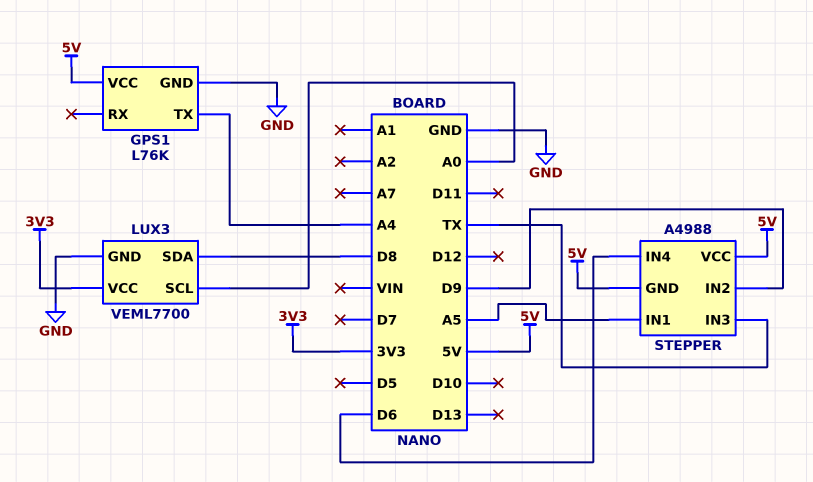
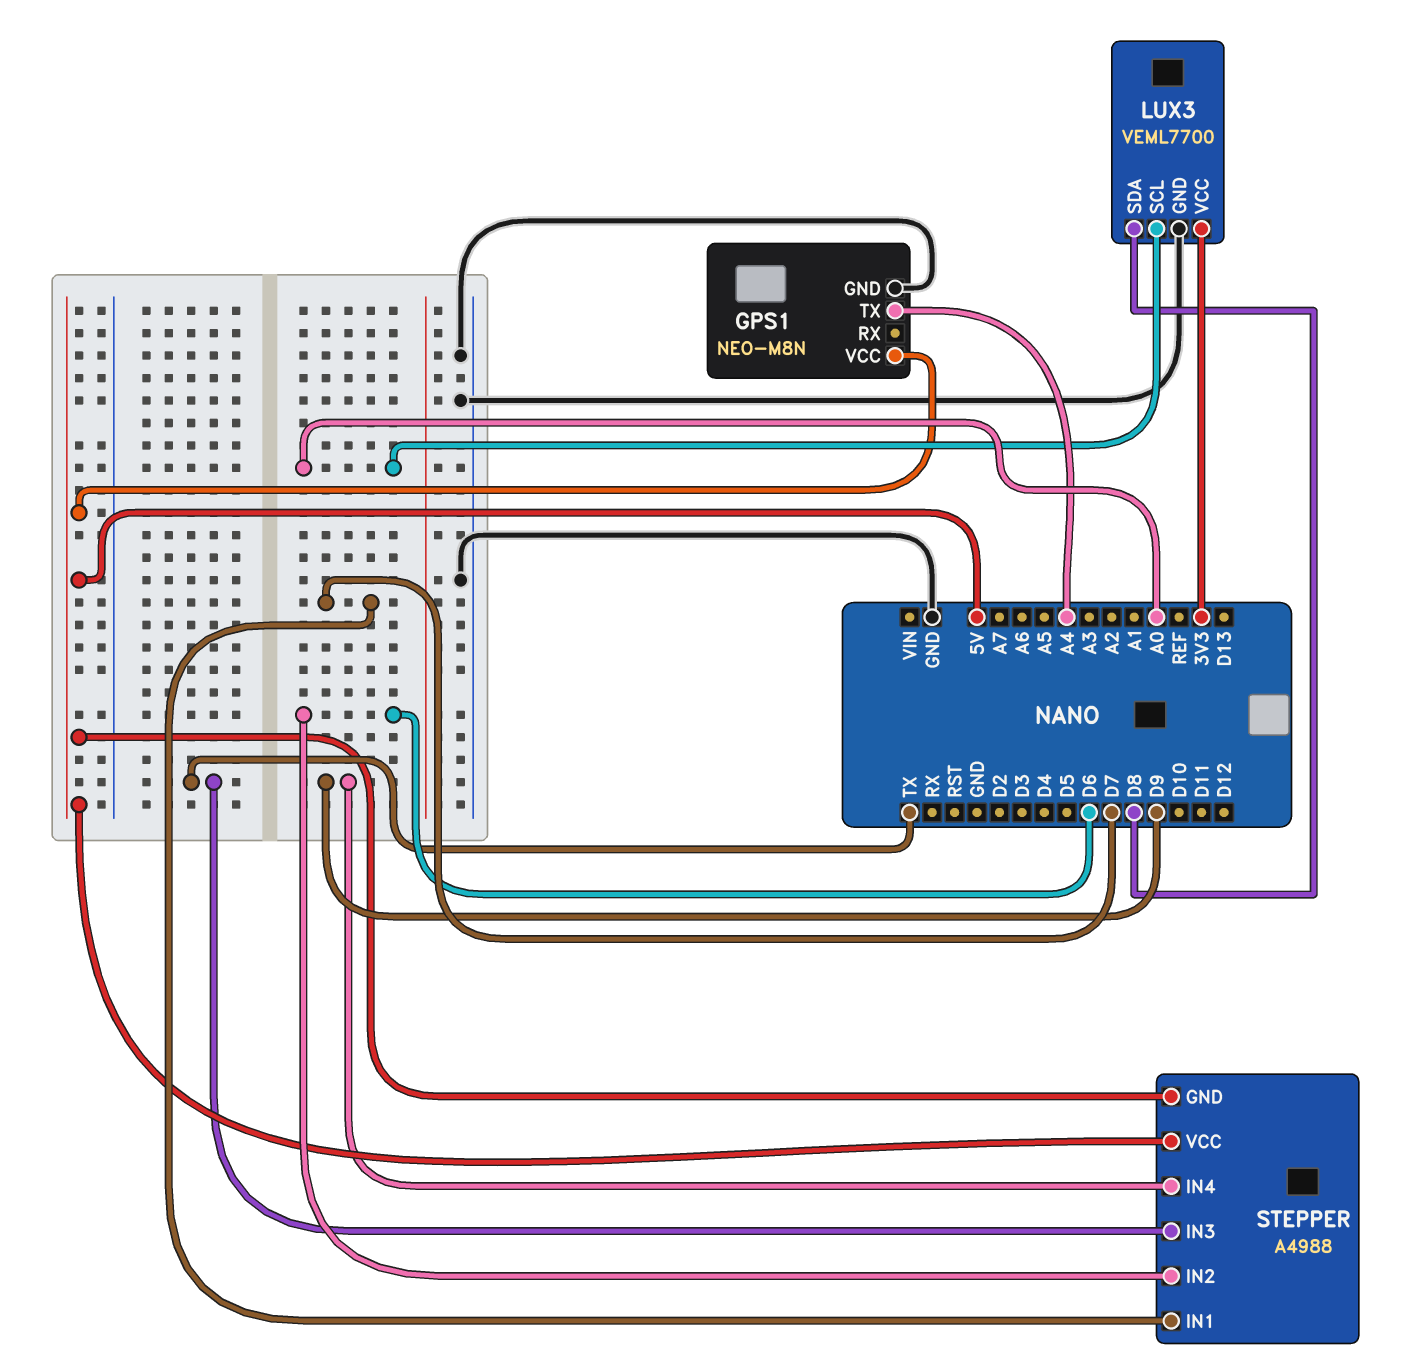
GPS1: L76K -> NEO-M8N
STEPPER pin IN1: A5 -> D7
STEPPER pin IN2: D9 -> D6
STEPPER pin IN4: D6 -> D9

